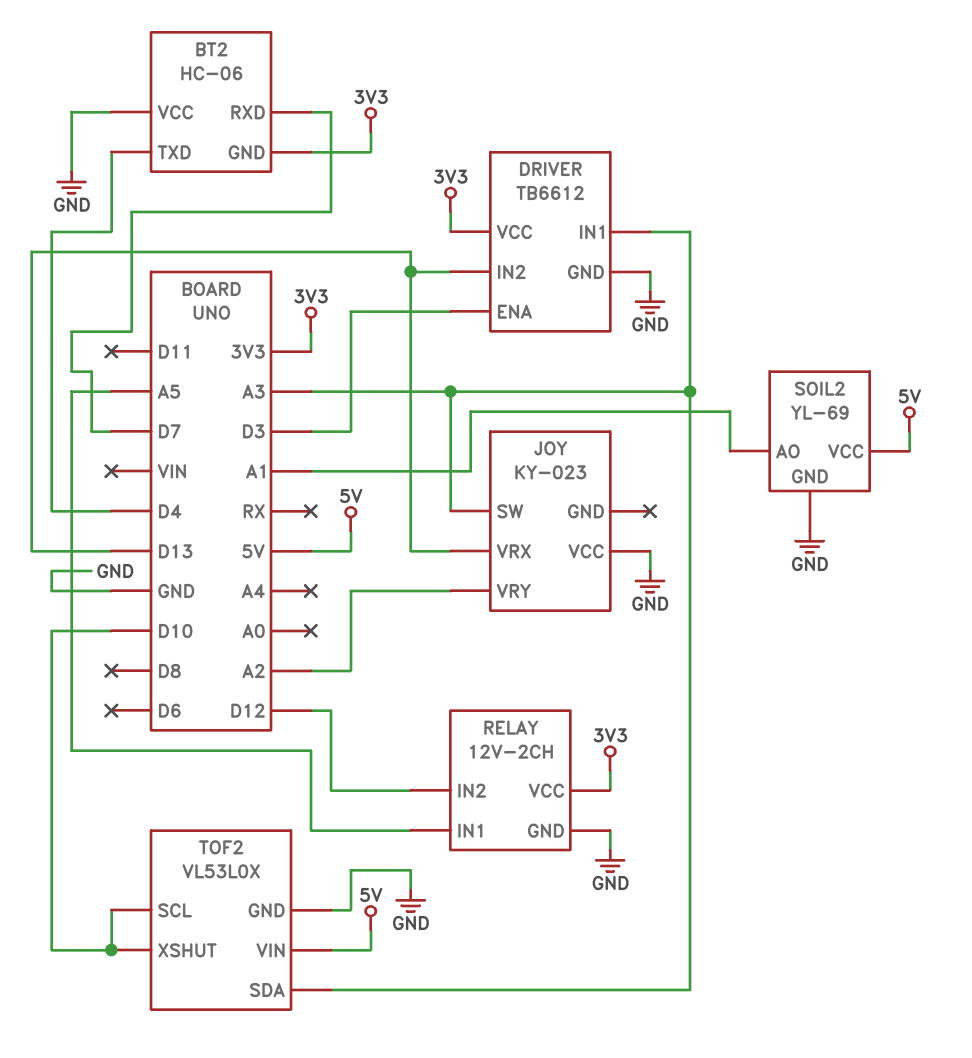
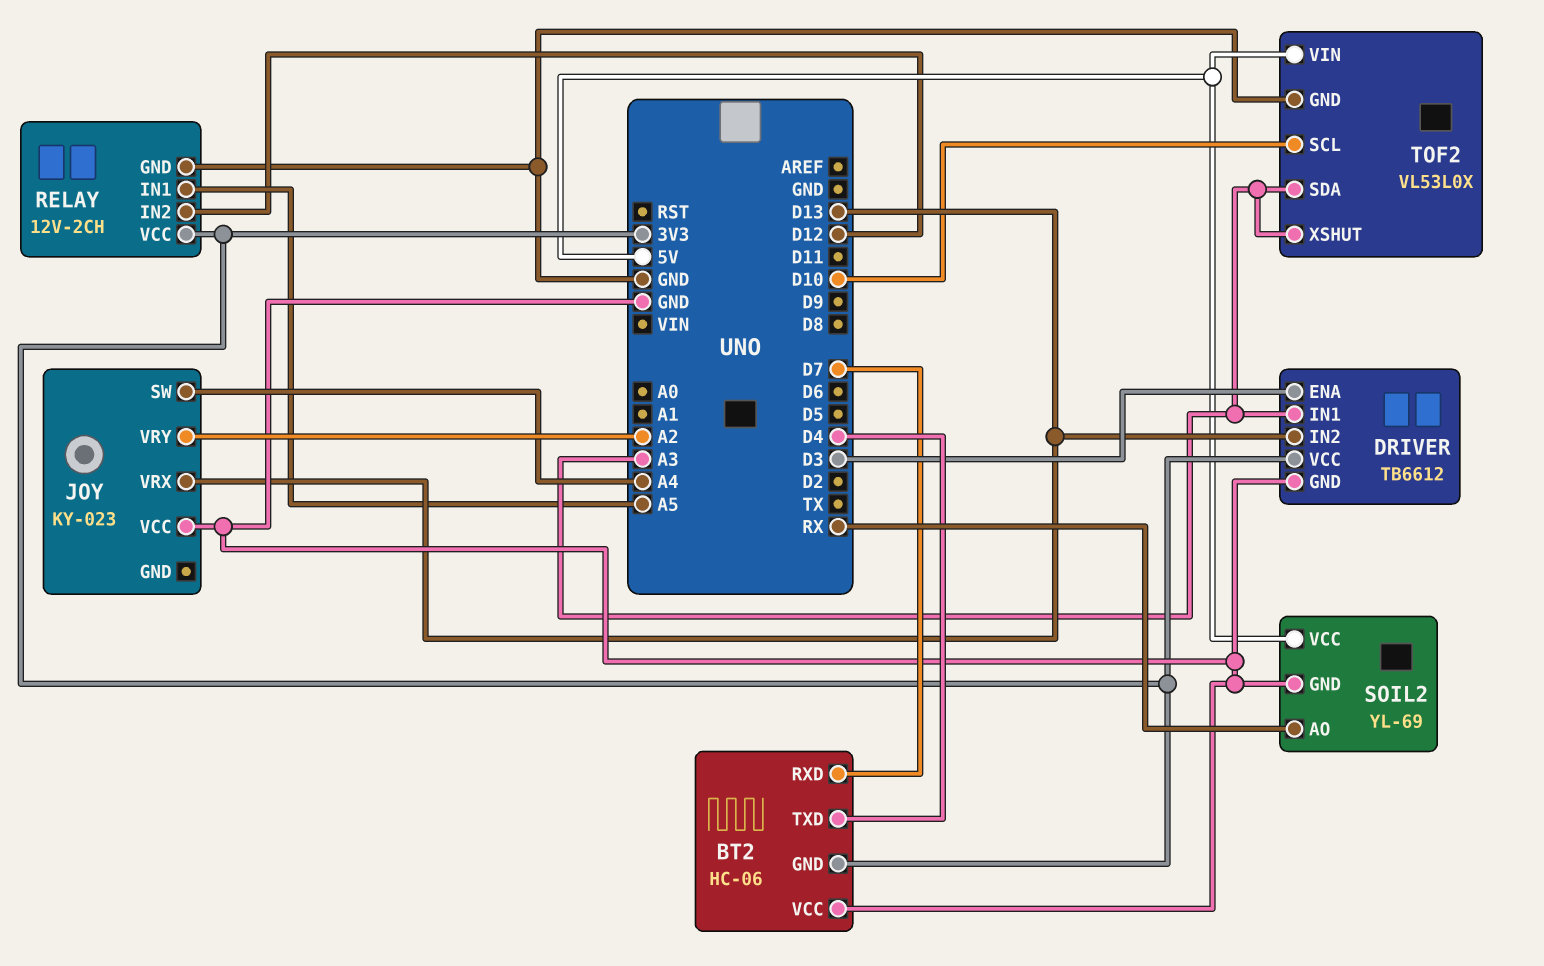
JOY pin SW: A3 -> A4
SOIL2 pin AO: A1 -> RX
TOF2 pin XSHUT: D10 -> A3

